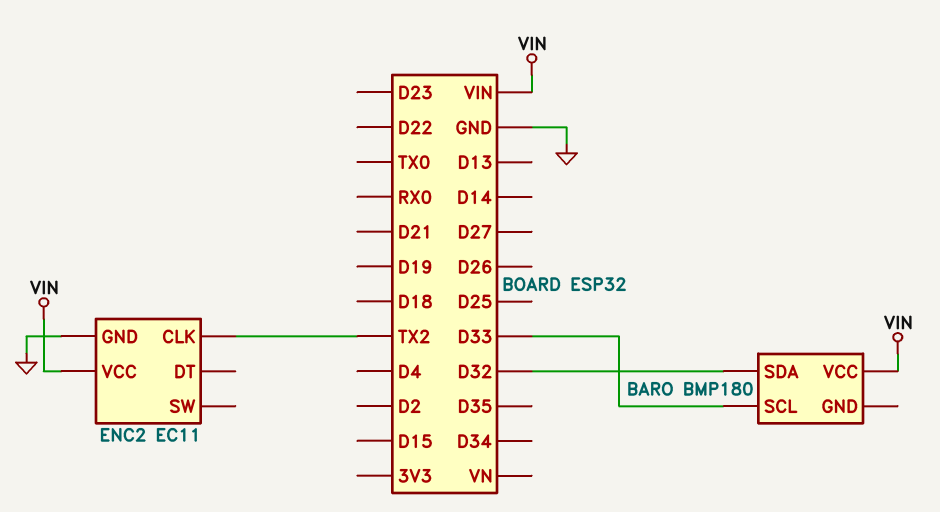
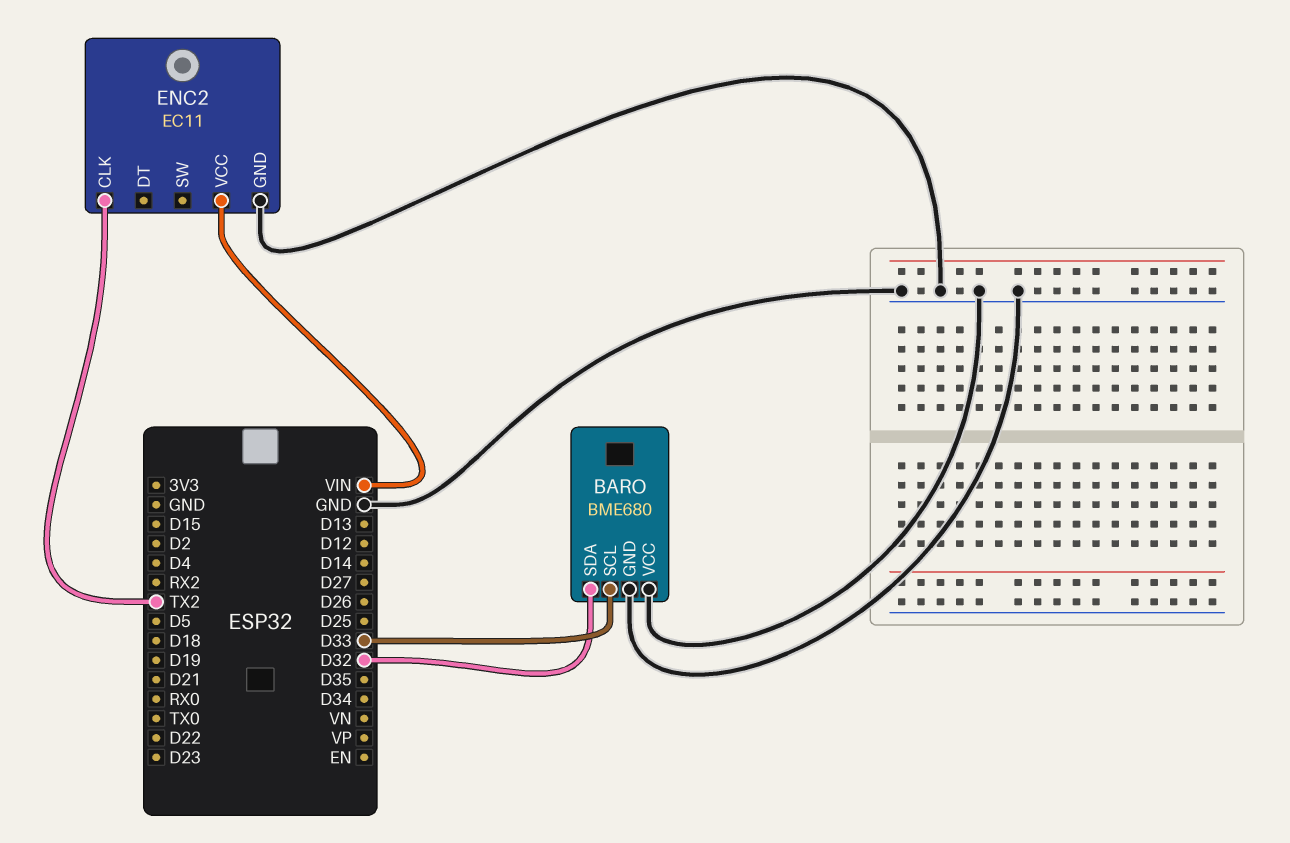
BARO: BMP180 -> BME680
BARO pin GND: none -> GND
BARO pin VCC: VIN -> GND

